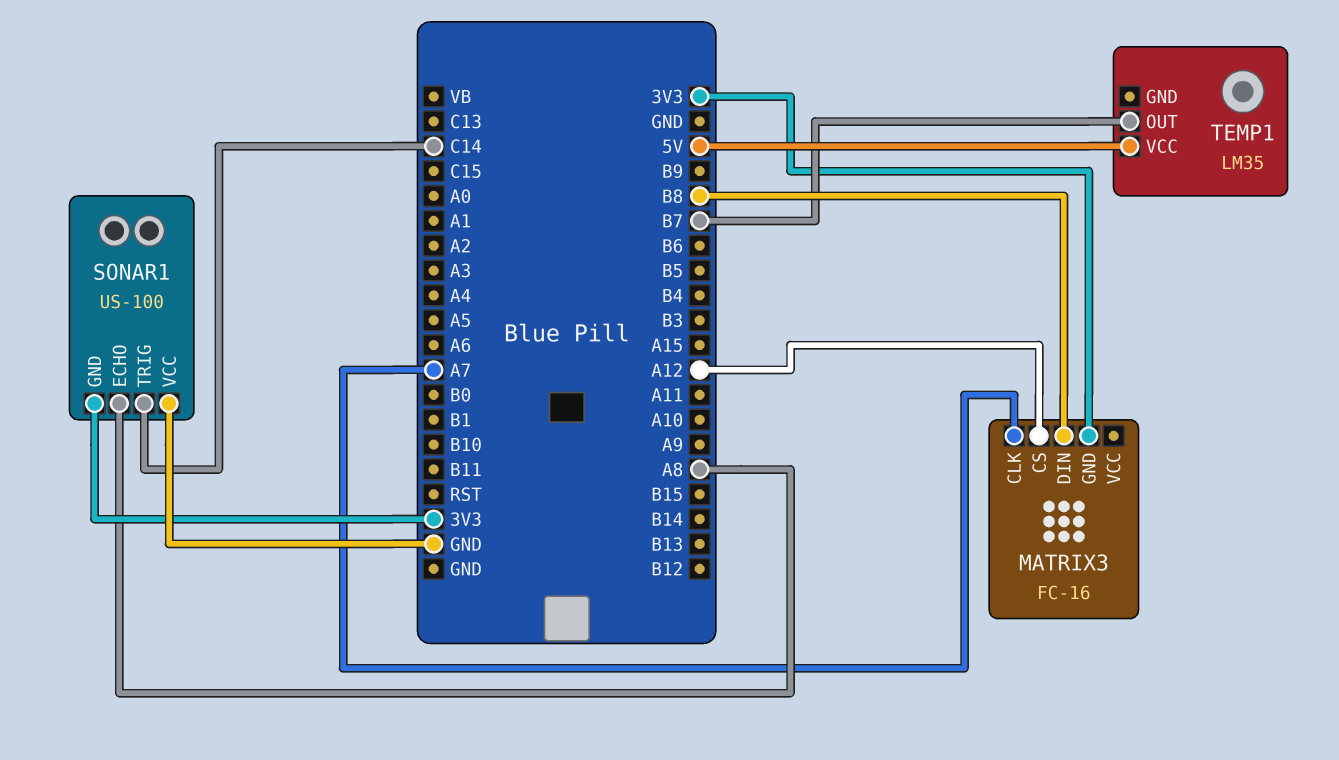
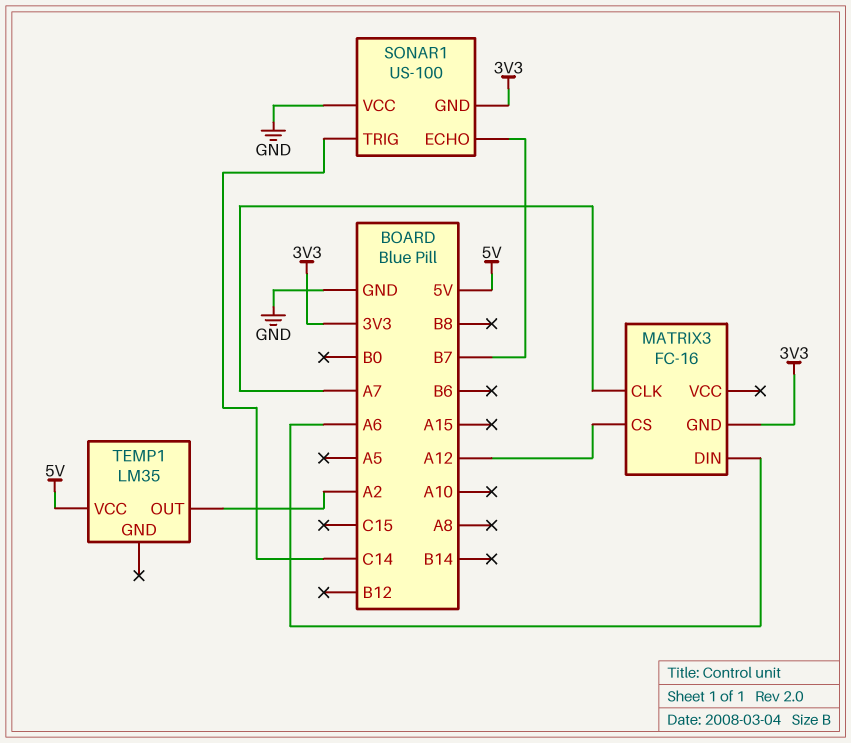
MATRIX3 pin DIN: B8 -> A6
SONAR1 pin ECHO: A8 -> B7
TEMP1 pin OUT: B7 -> A2

